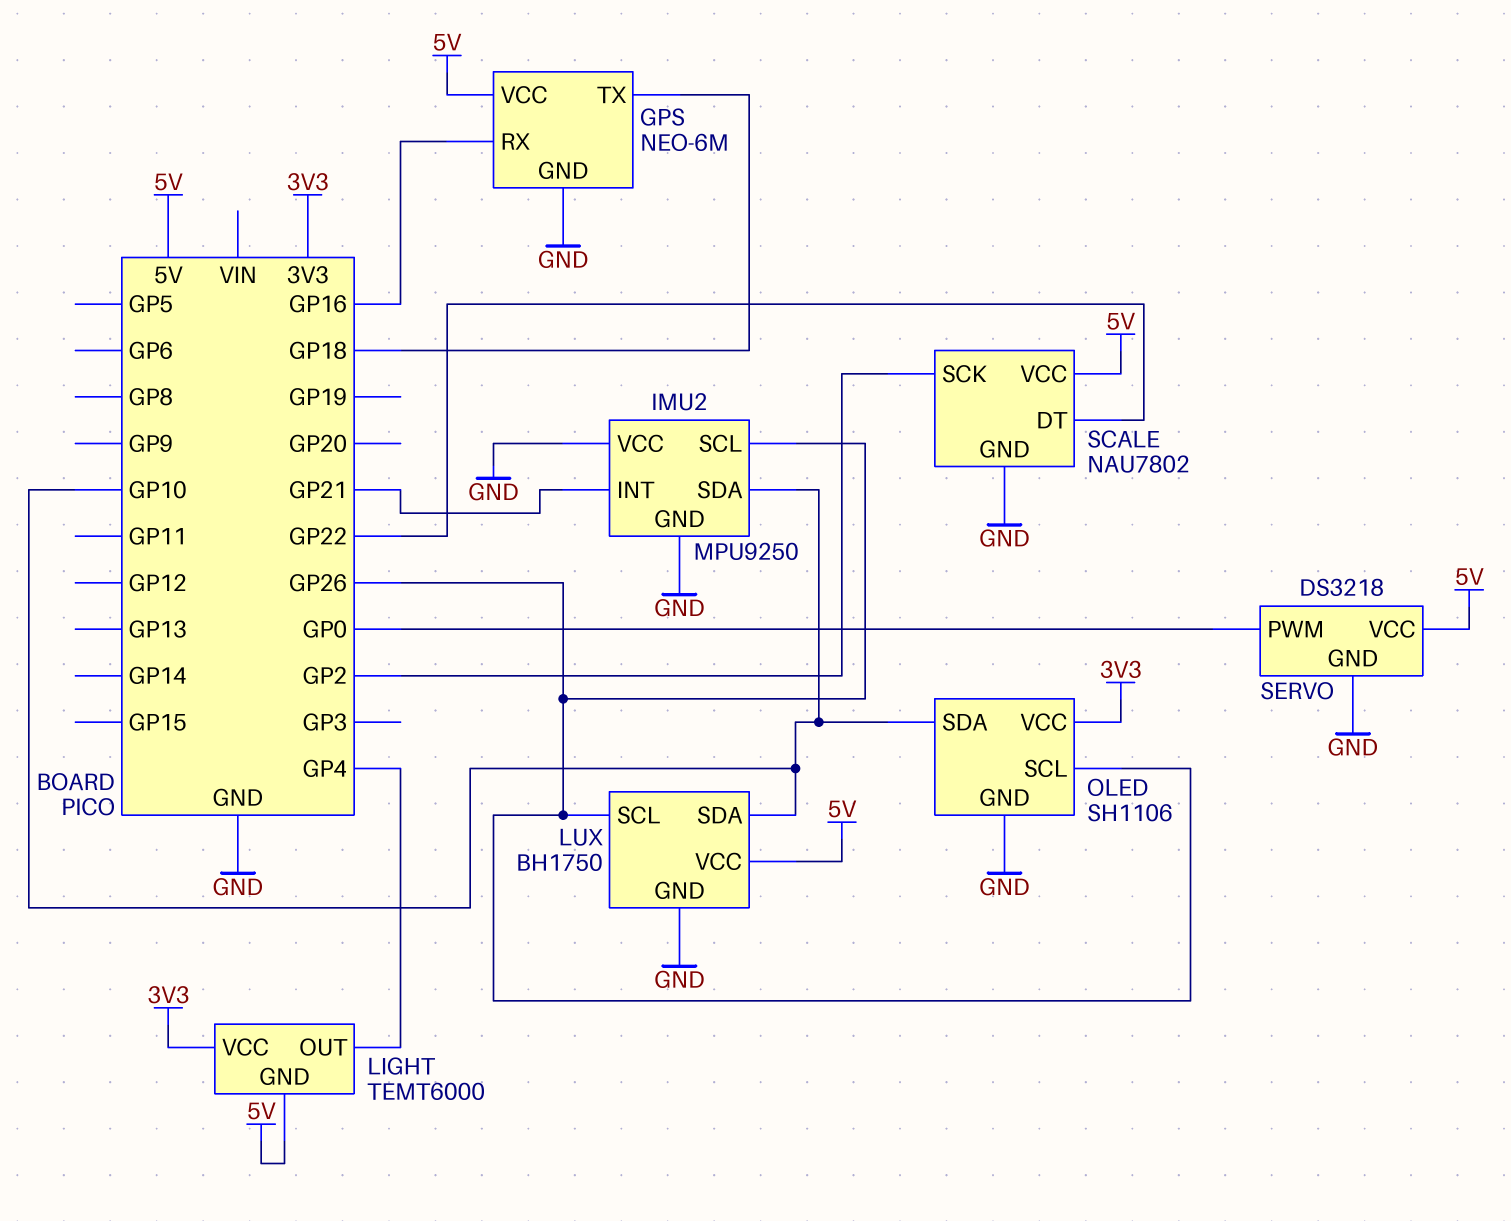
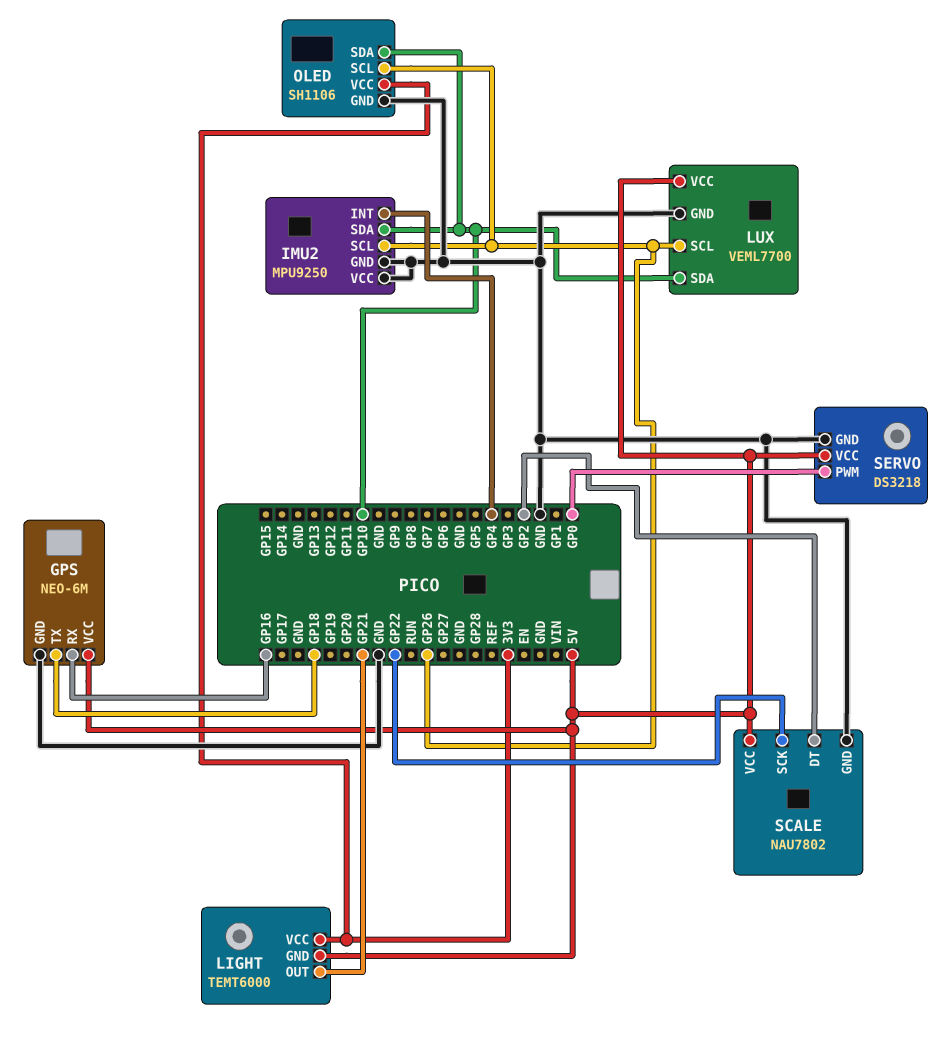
IMU2 pin INT: GP21 -> GP4
LIGHT pin OUT: GP4 -> GP21
LUX: BH1750 -> VEML7700
SCALE pin DT: GP22 -> GP2
SCALE pin SCK: GP2 -> GP22

